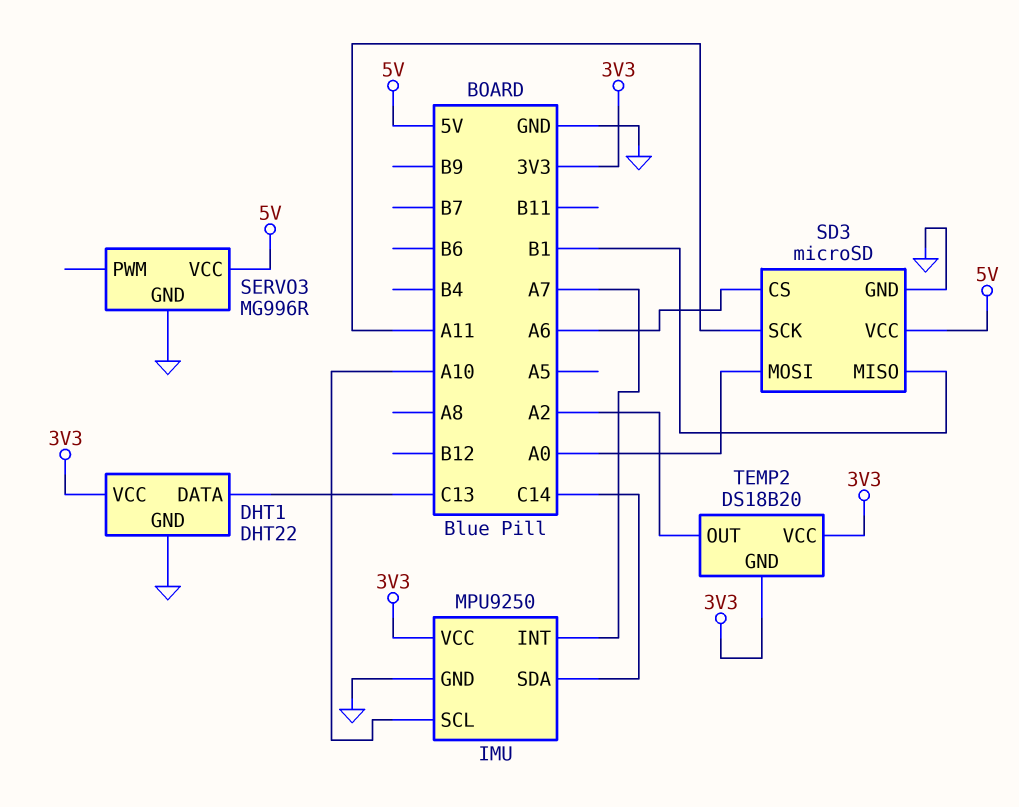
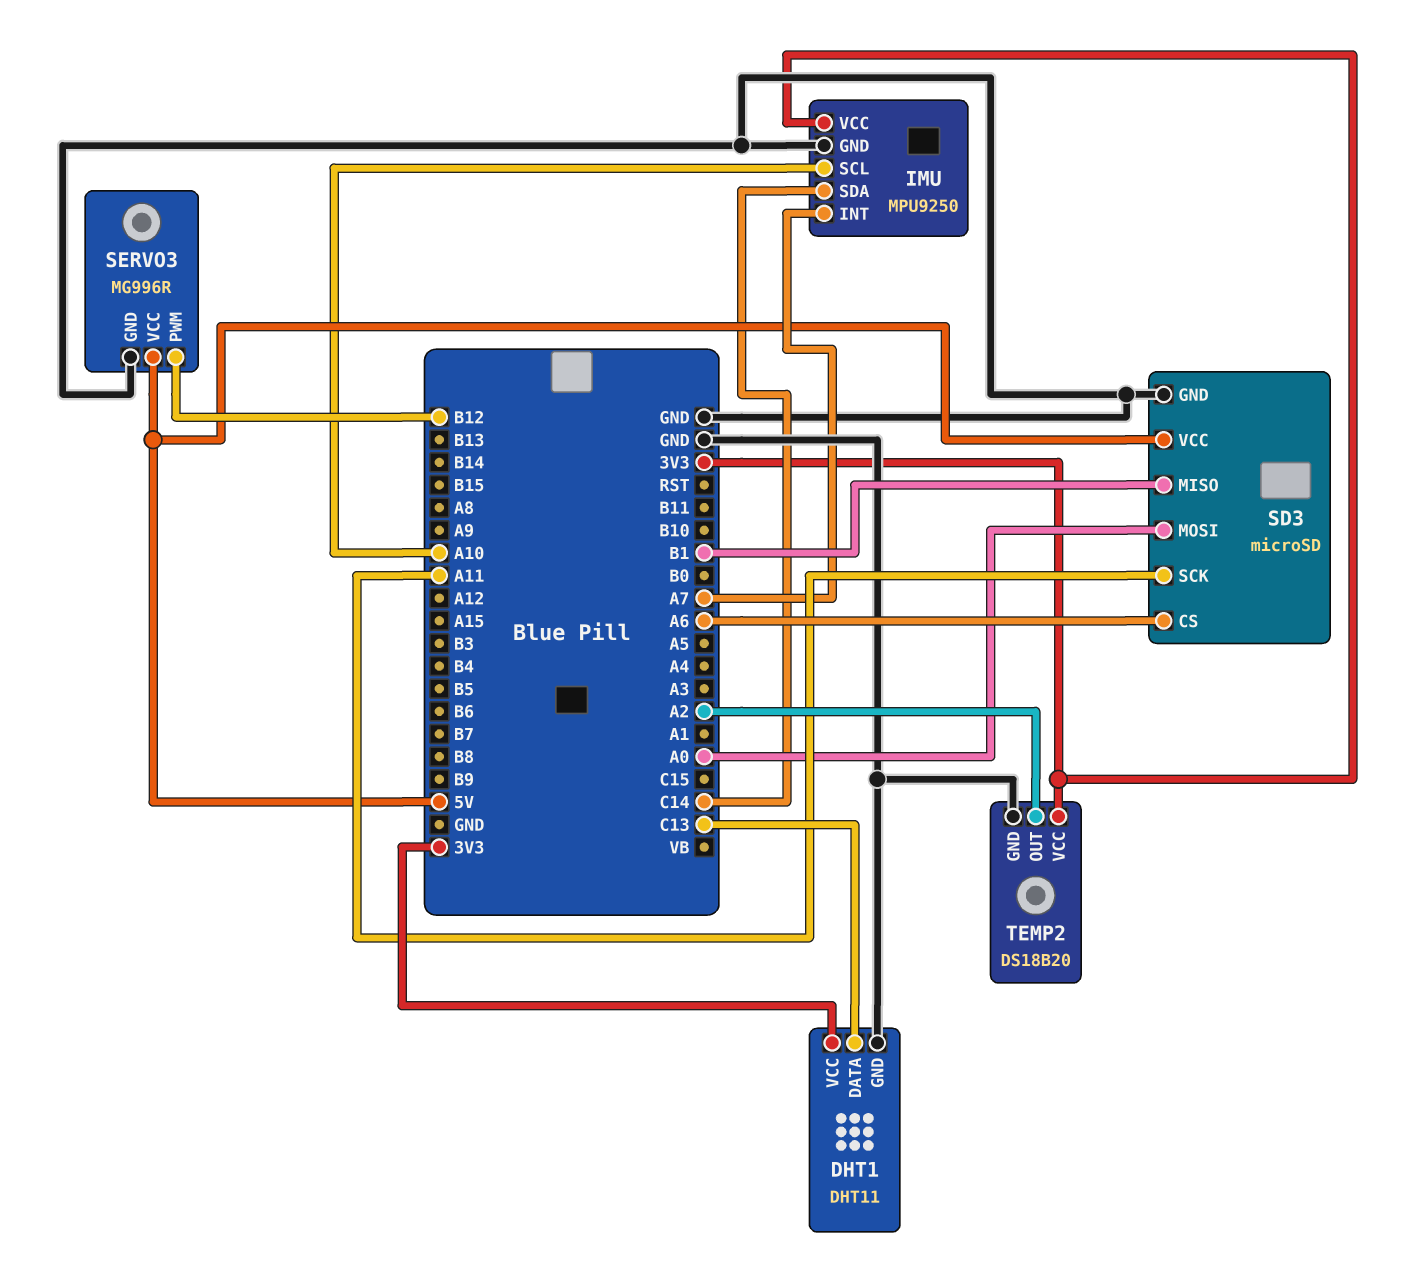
DHT1: DHT22 -> DHT11
SERVO3 pin PWM: none -> B12
TEMP2 pin GND: 3V3 -> GND

